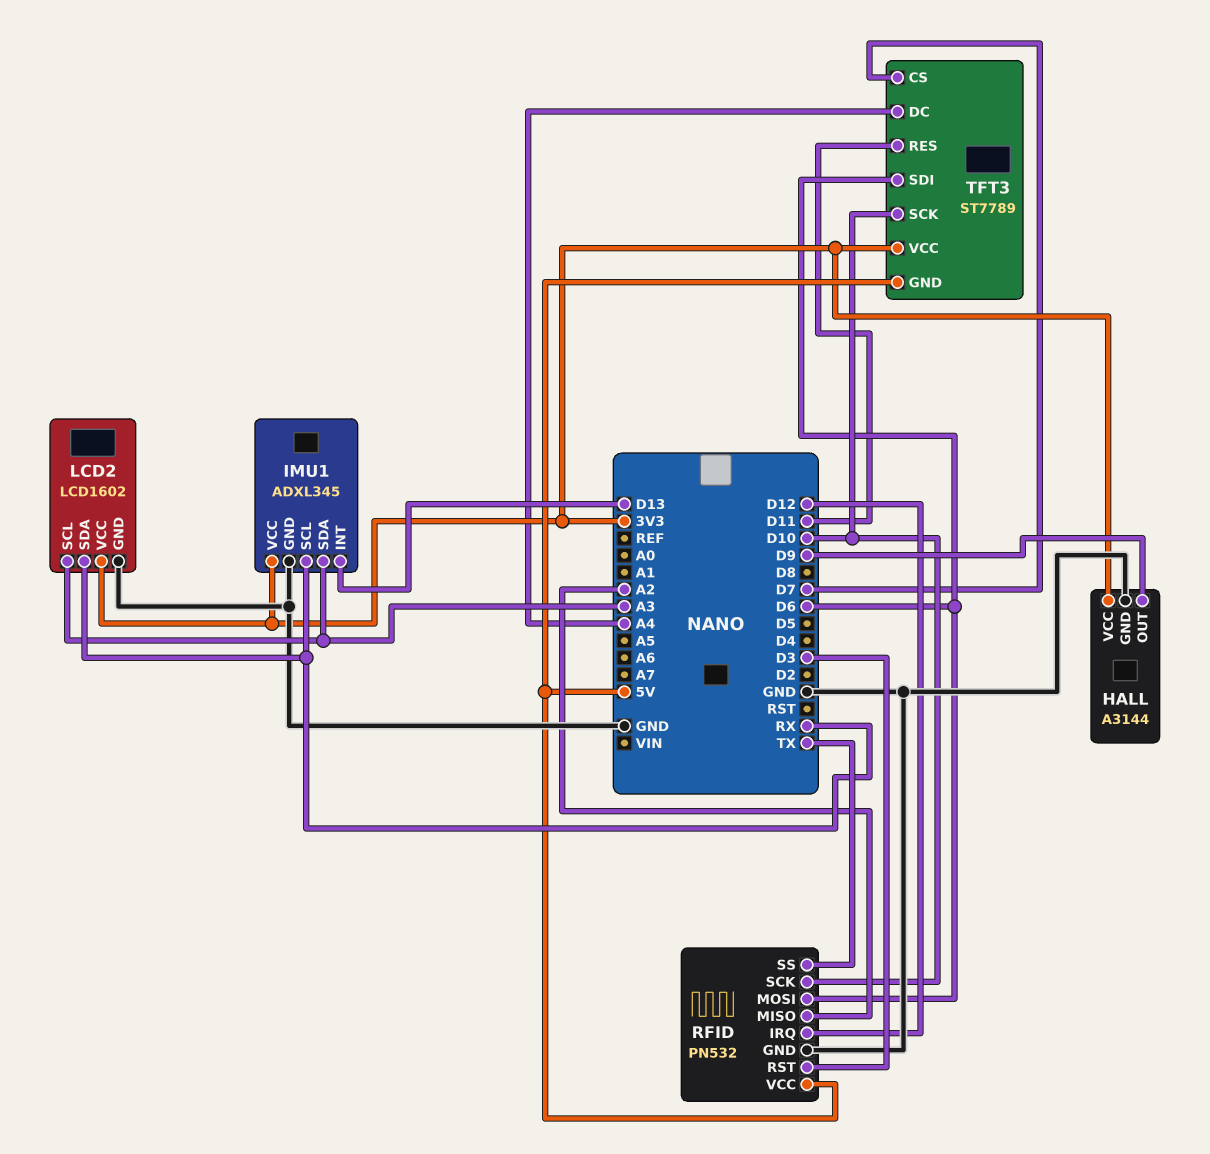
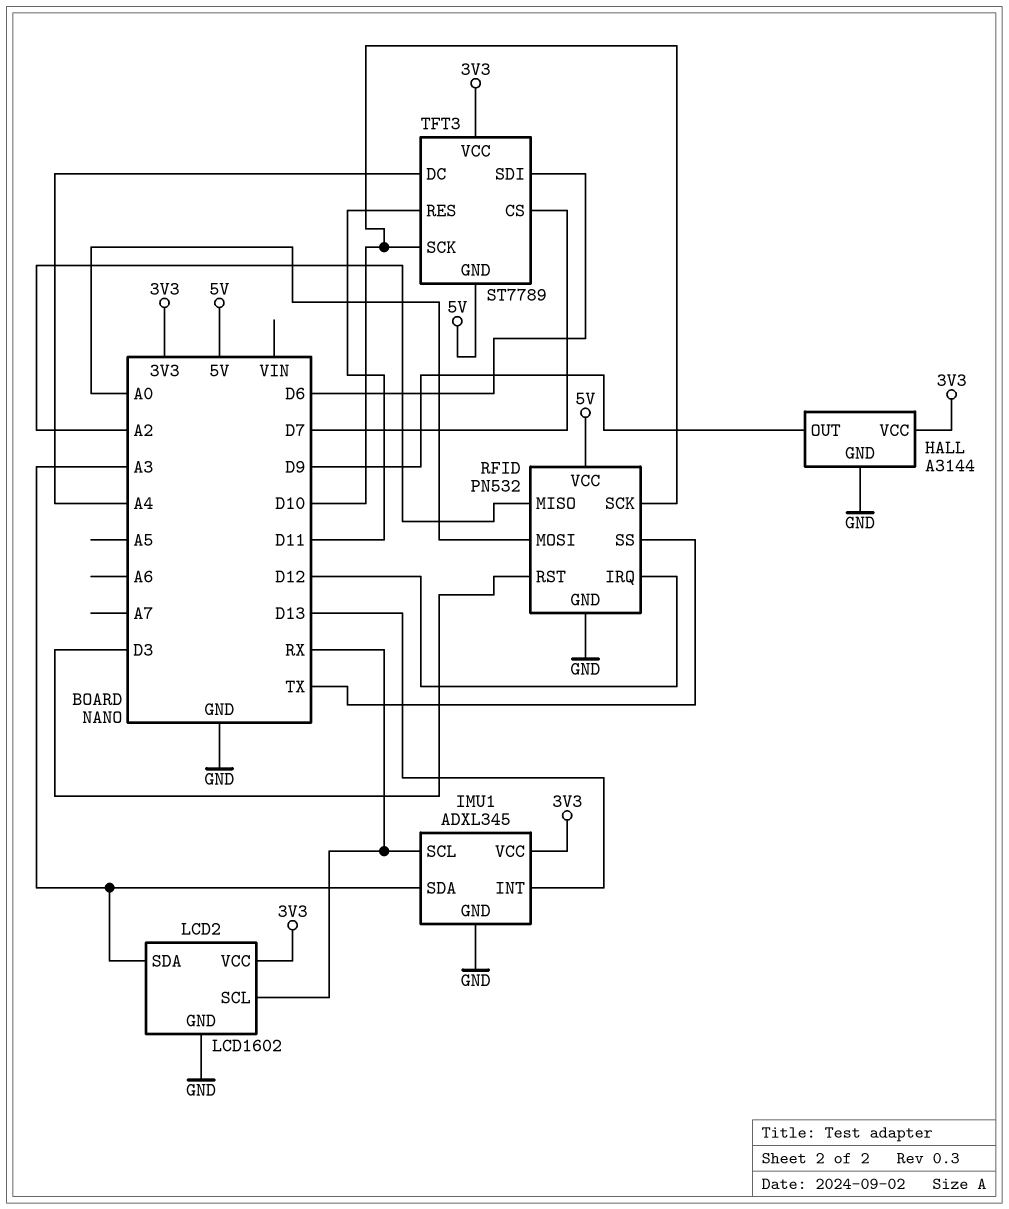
LCD2 pin SCL: A3 -> RX
LCD2 pin SDA: RX -> A3
RFID pin MOSI: D6 -> A0

